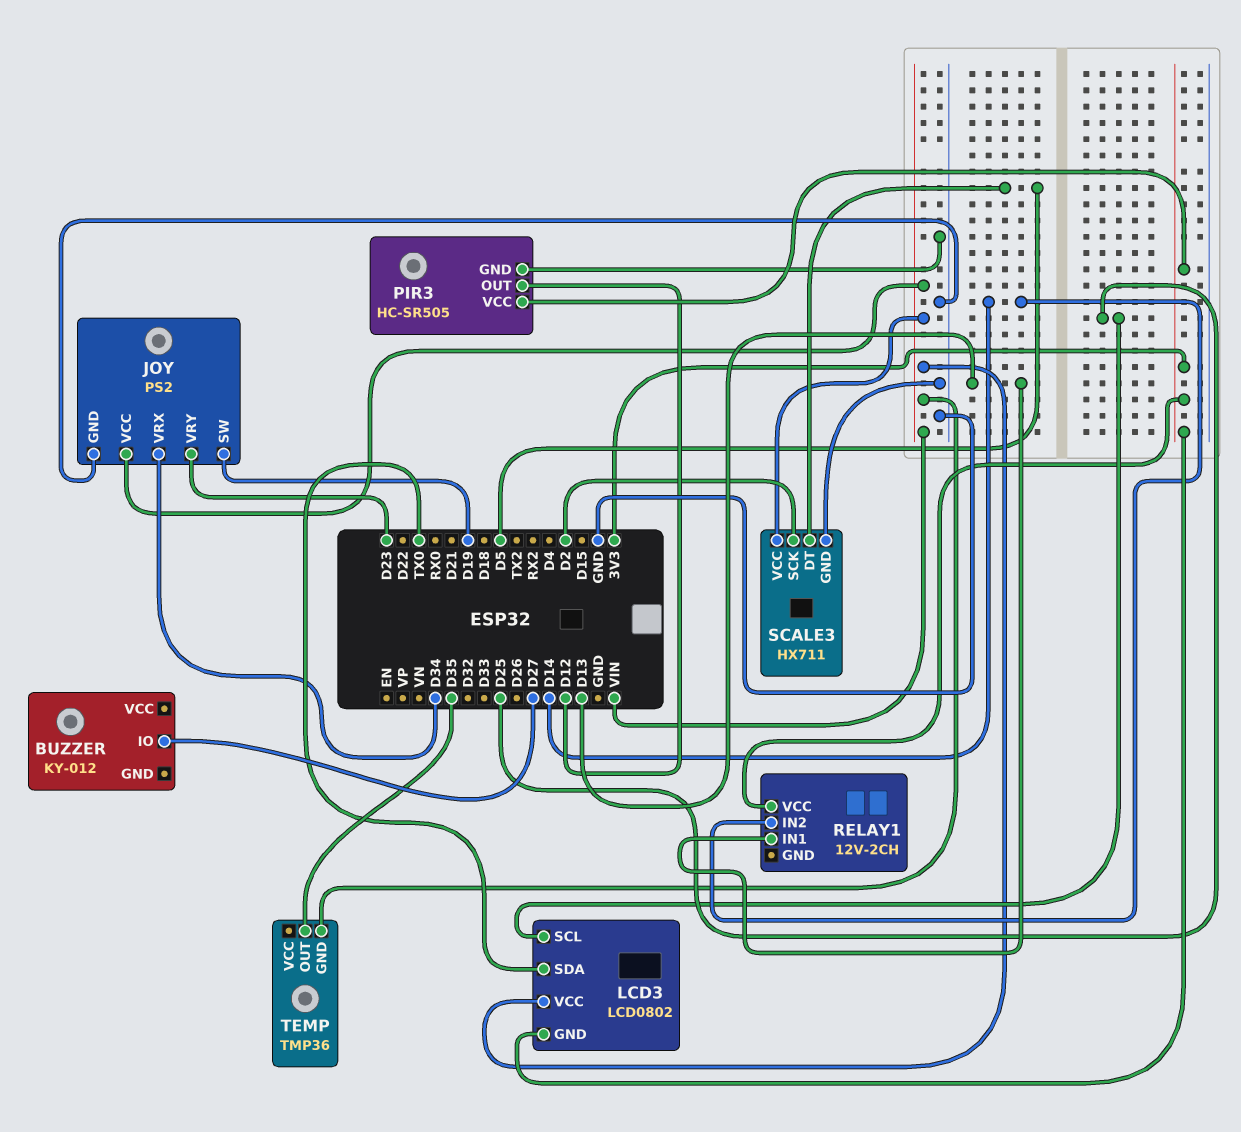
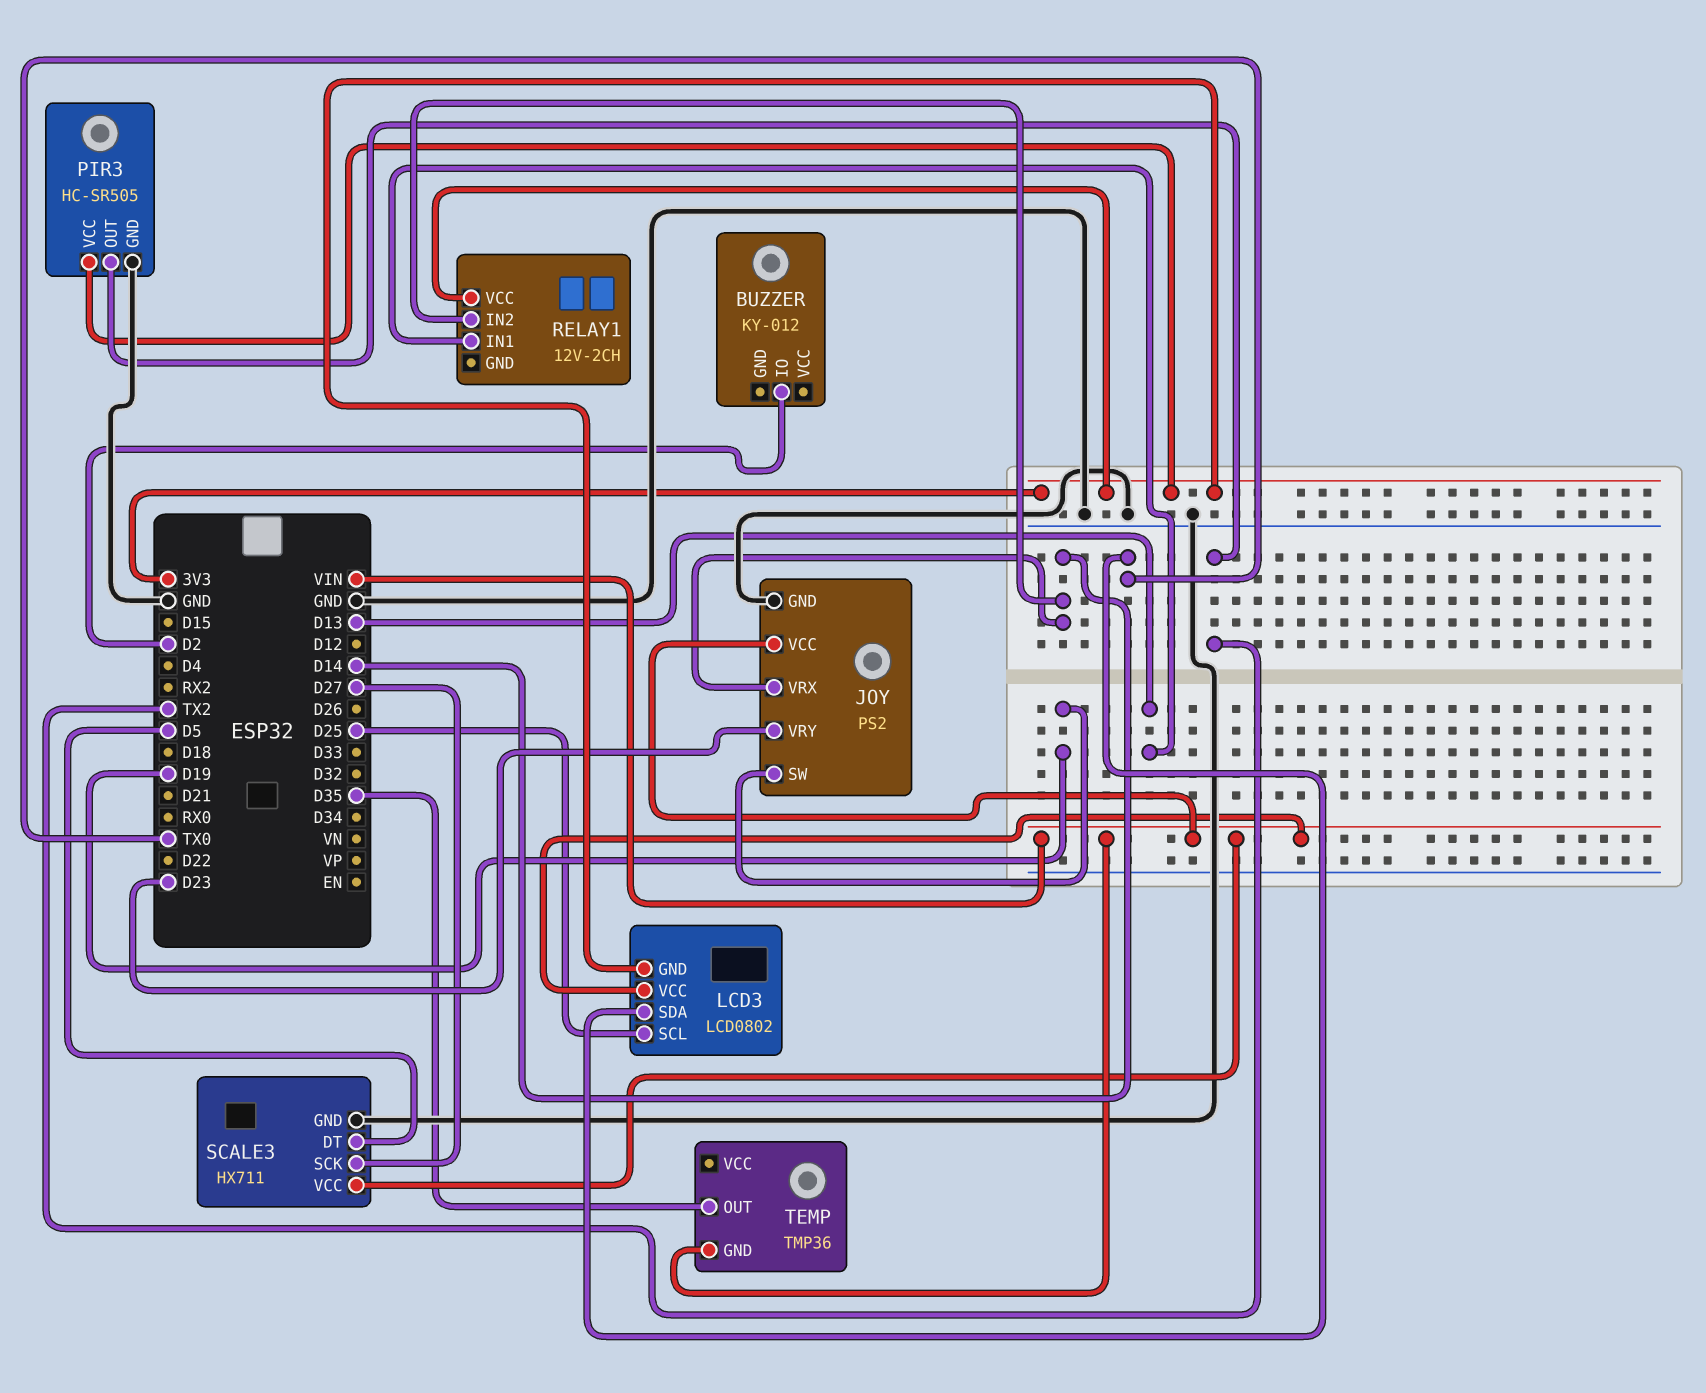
BUZZER pin IO: D27 -> D2
JOY pin VRX: D34 -> D14
PIR3 pin OUT: D12 -> TX2
SCALE3 pin SCK: D2 -> D27

